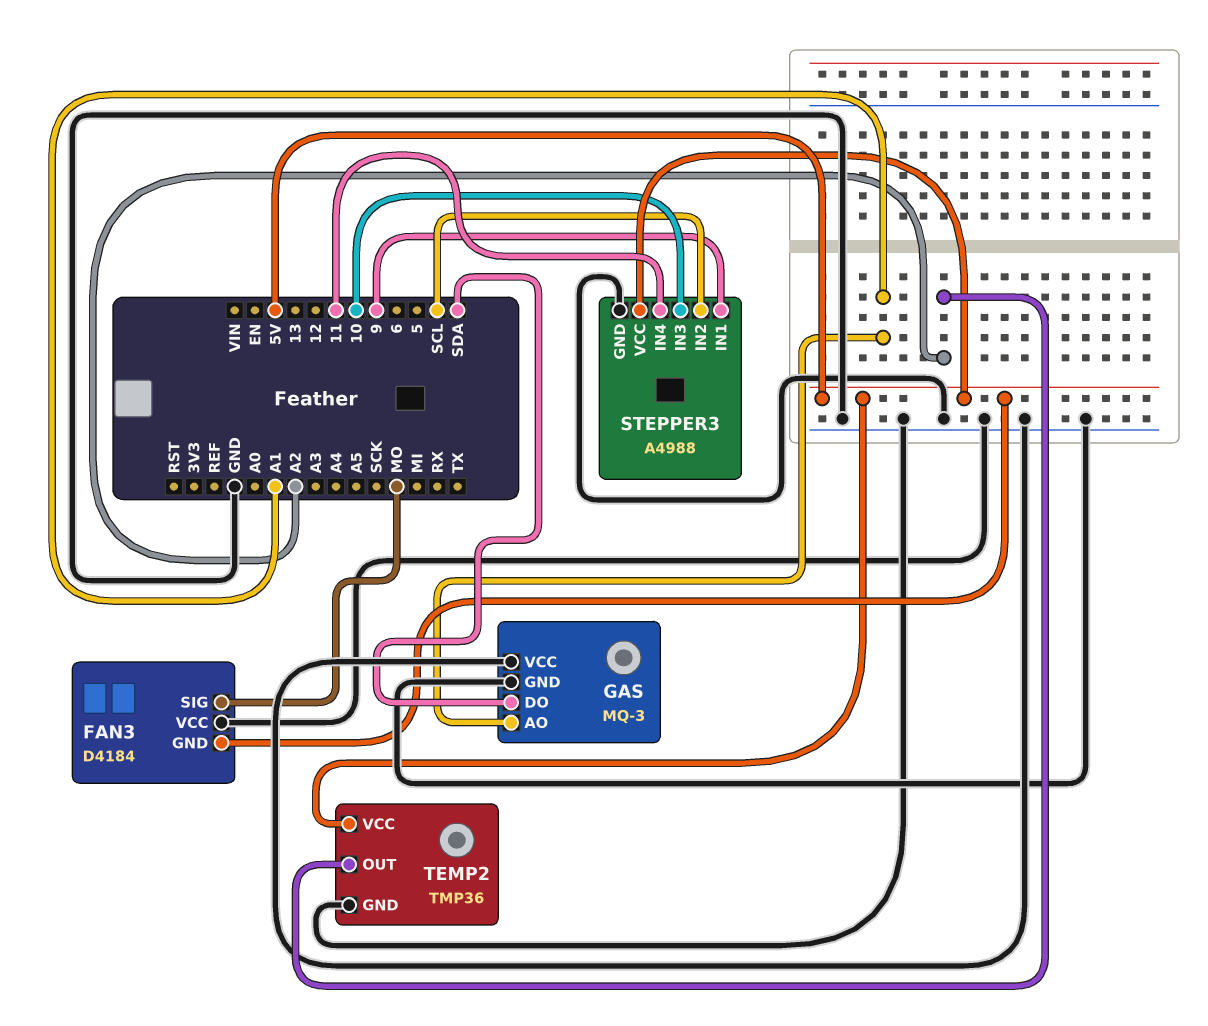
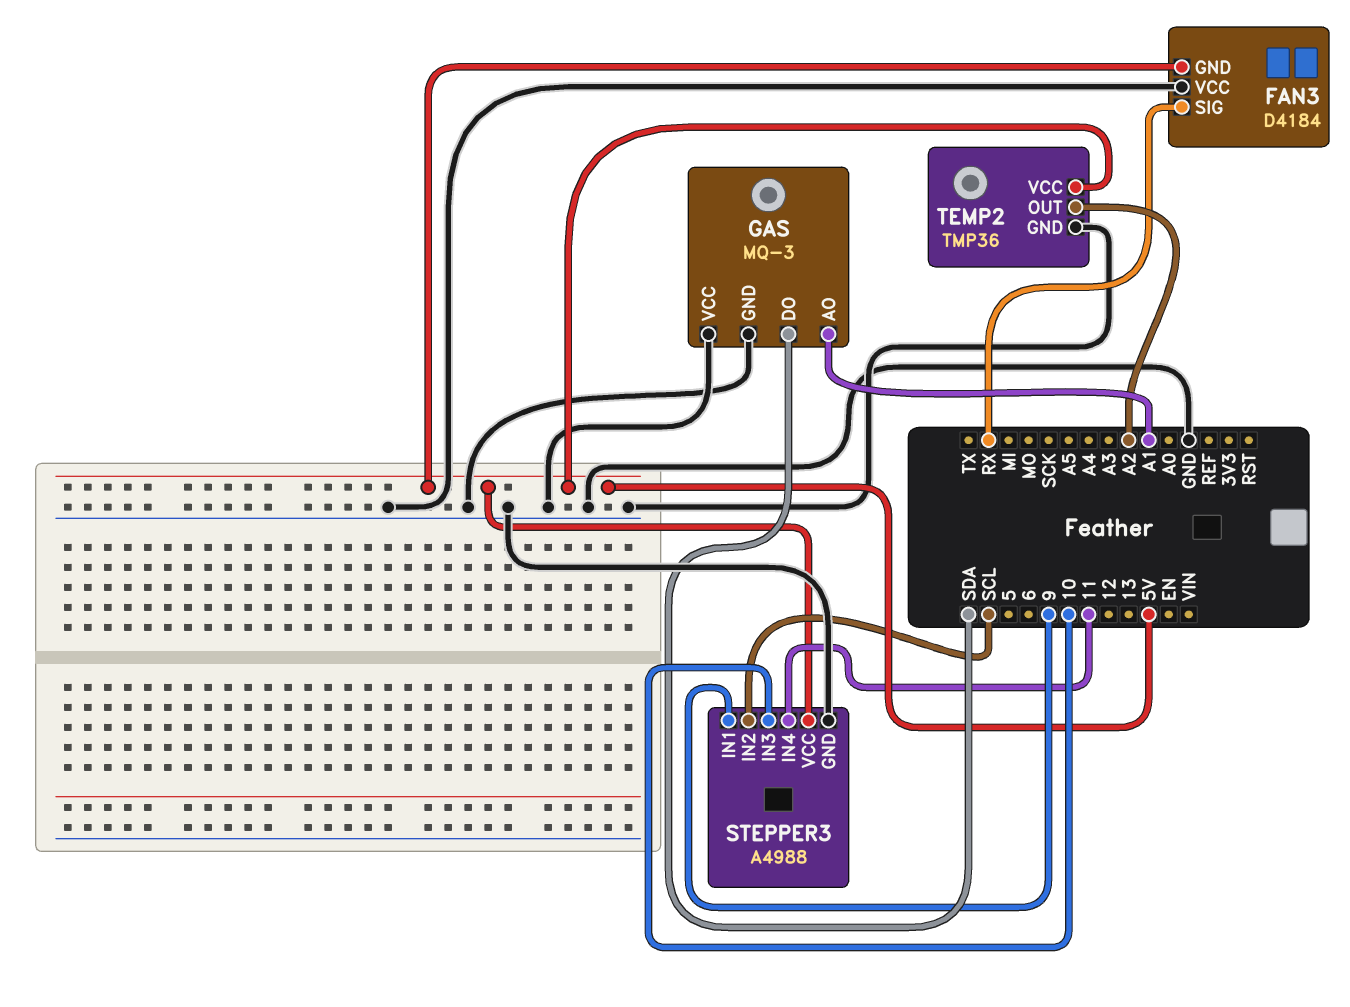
FAN3 pin SIG: MO -> RX

